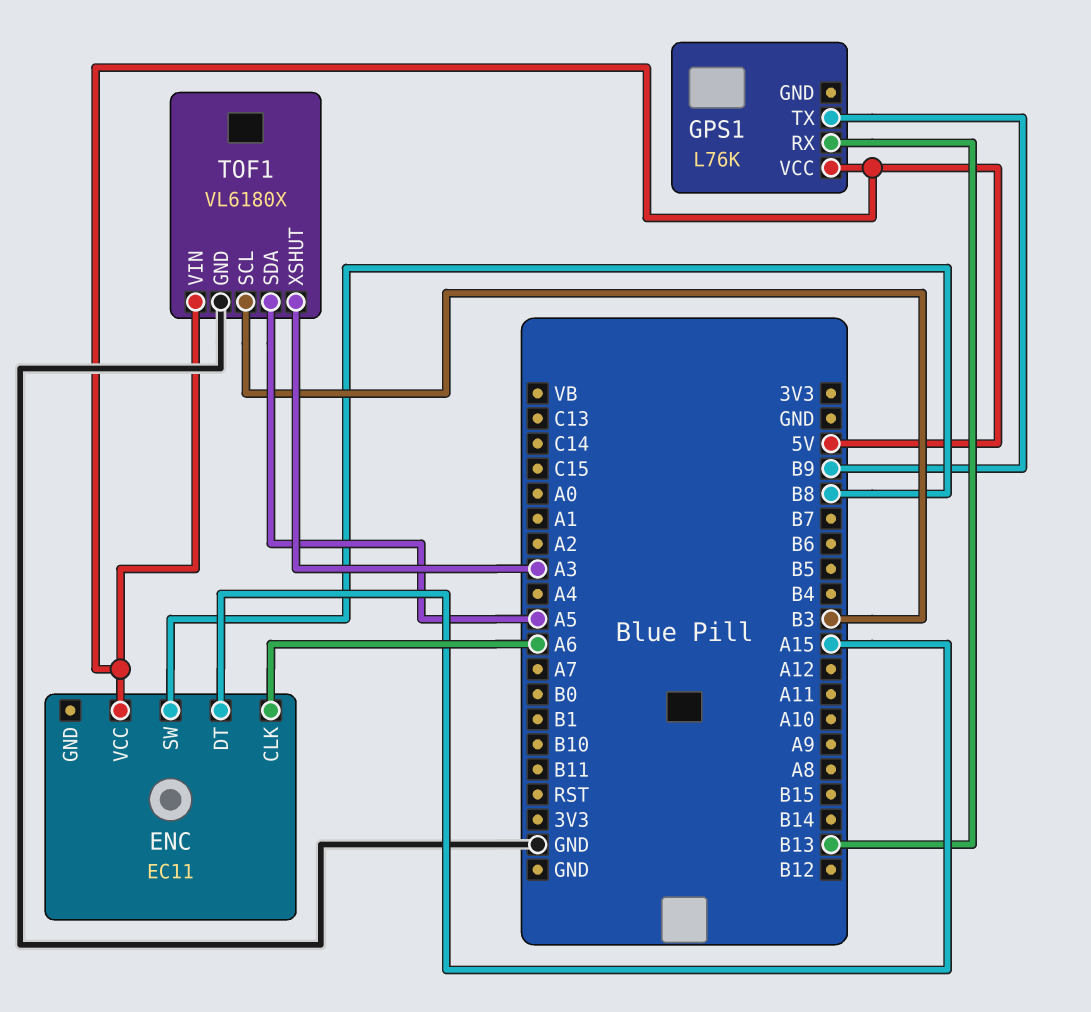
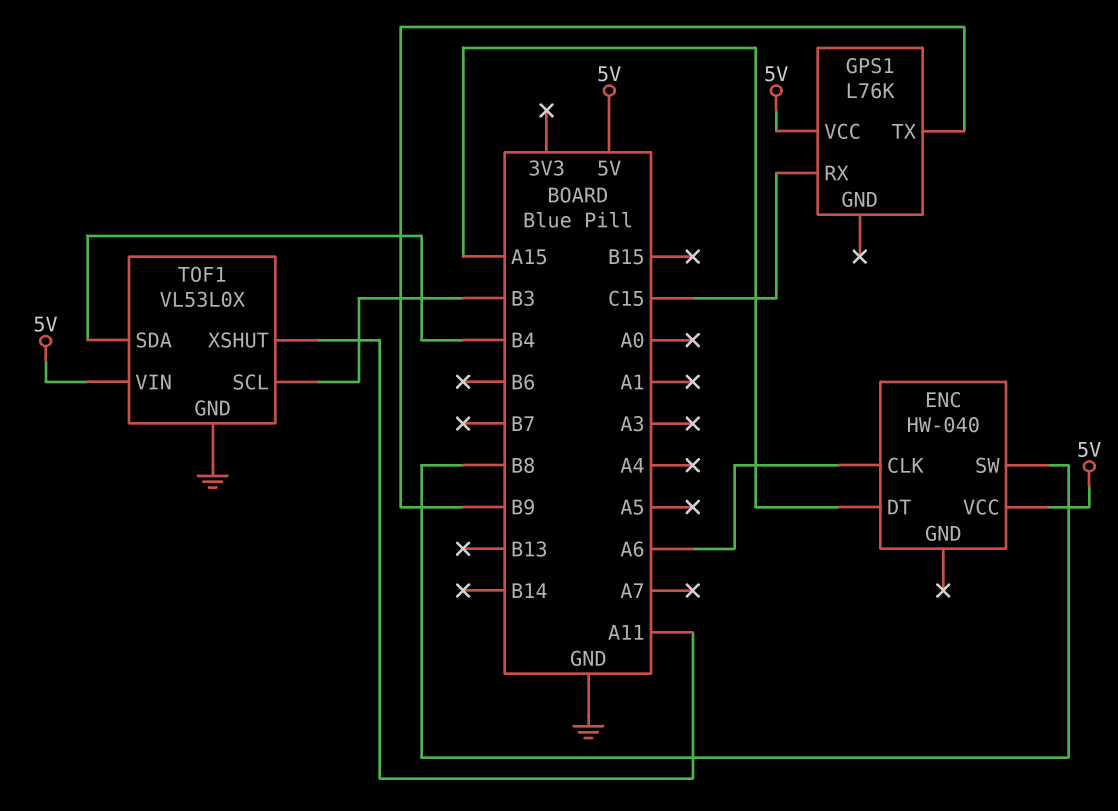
ENC: EC11 -> HW-040
GPS1 pin RX: B13 -> C15
TOF1: VL6180X -> VL53L0X
TOF1 pin SDA: A5 -> B4
TOF1 pin XSHUT: A3 -> A11

